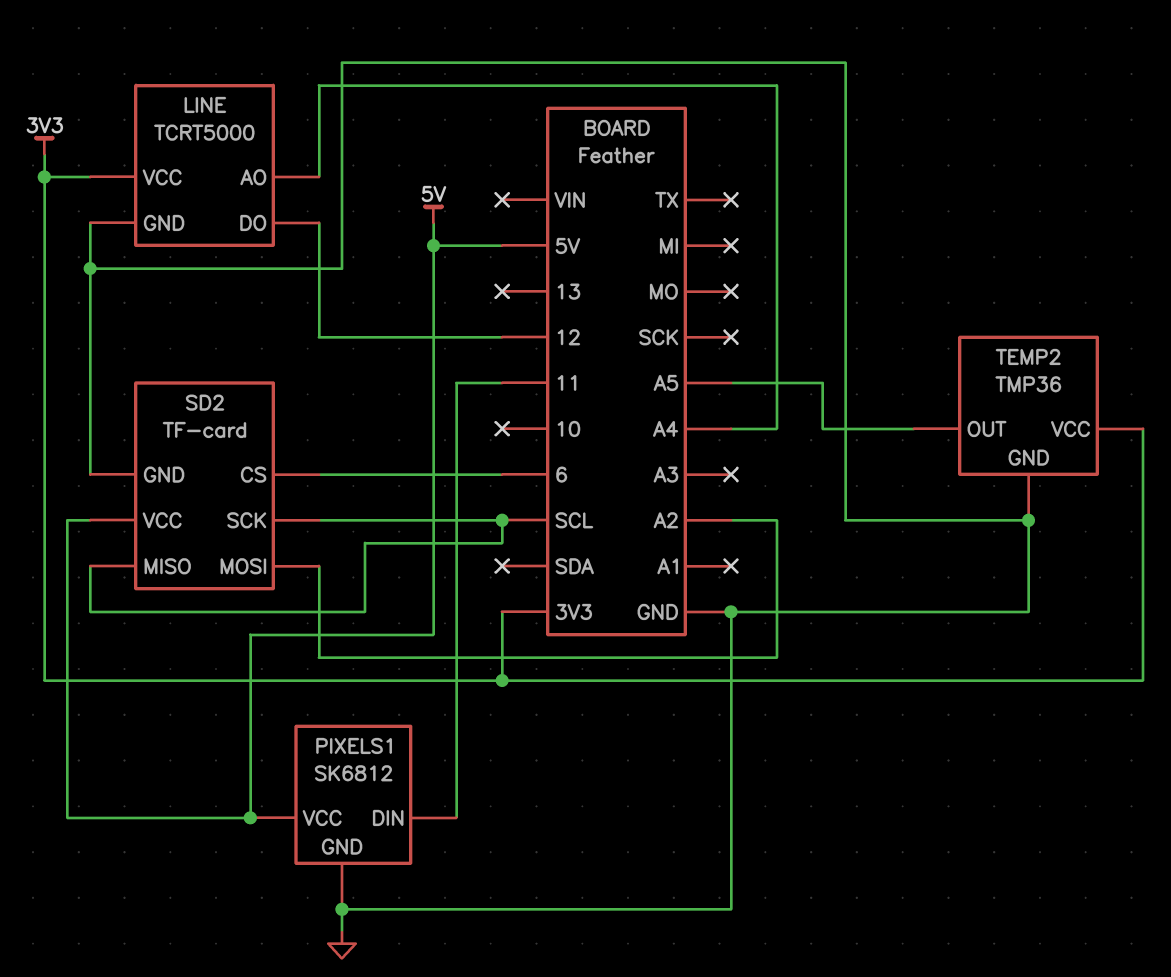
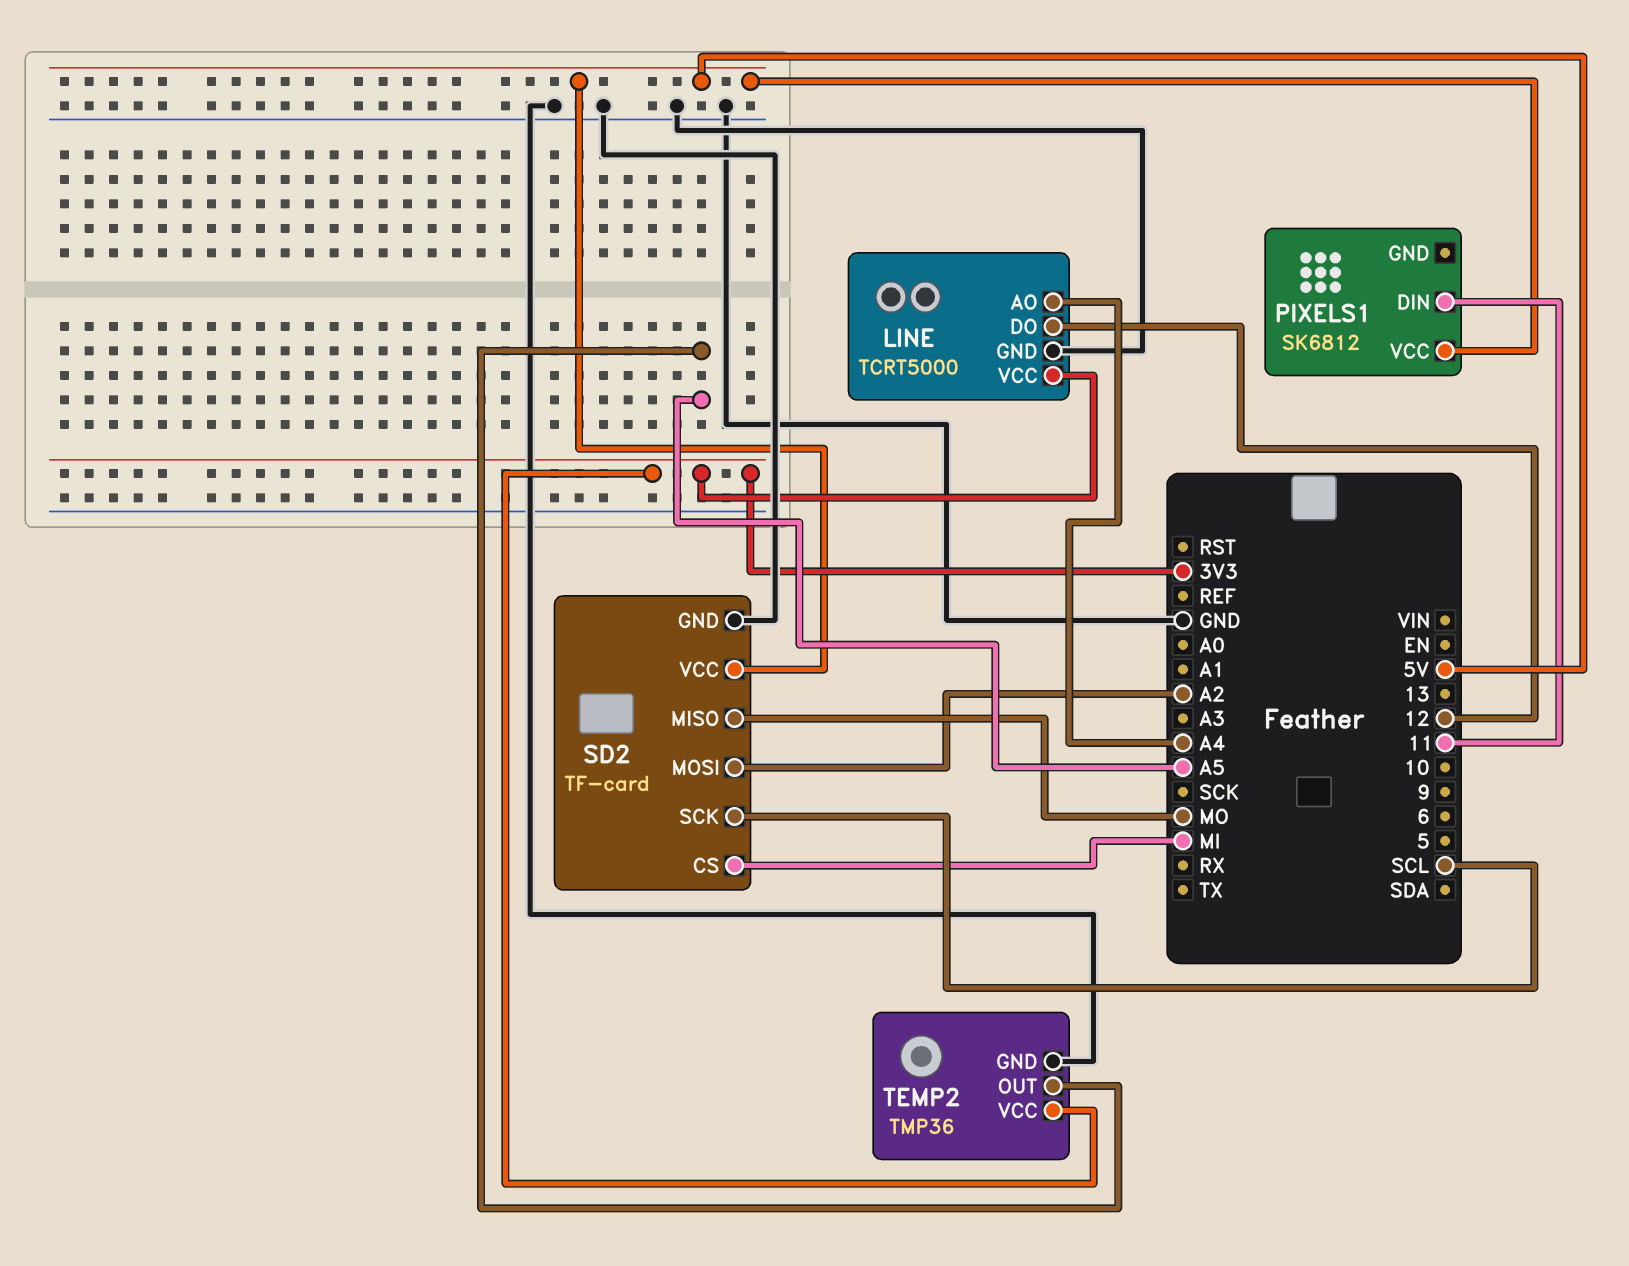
PIXELS1 pin GND: GND -> none
SD2 pin CS: 6 -> MI
SD2 pin MISO: SCL -> MO

